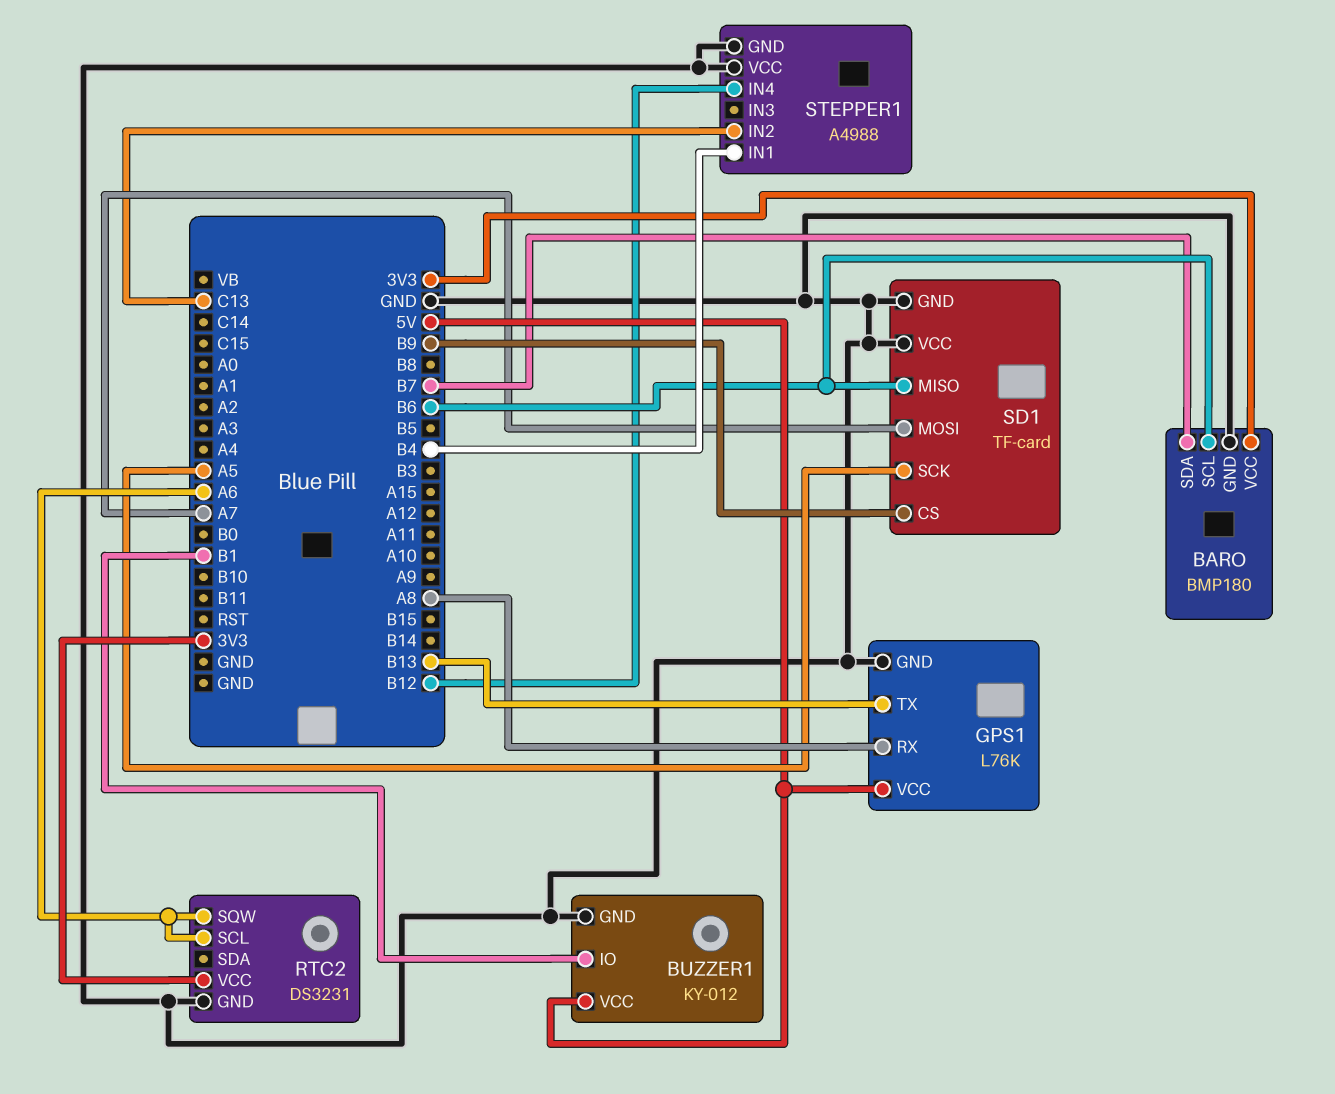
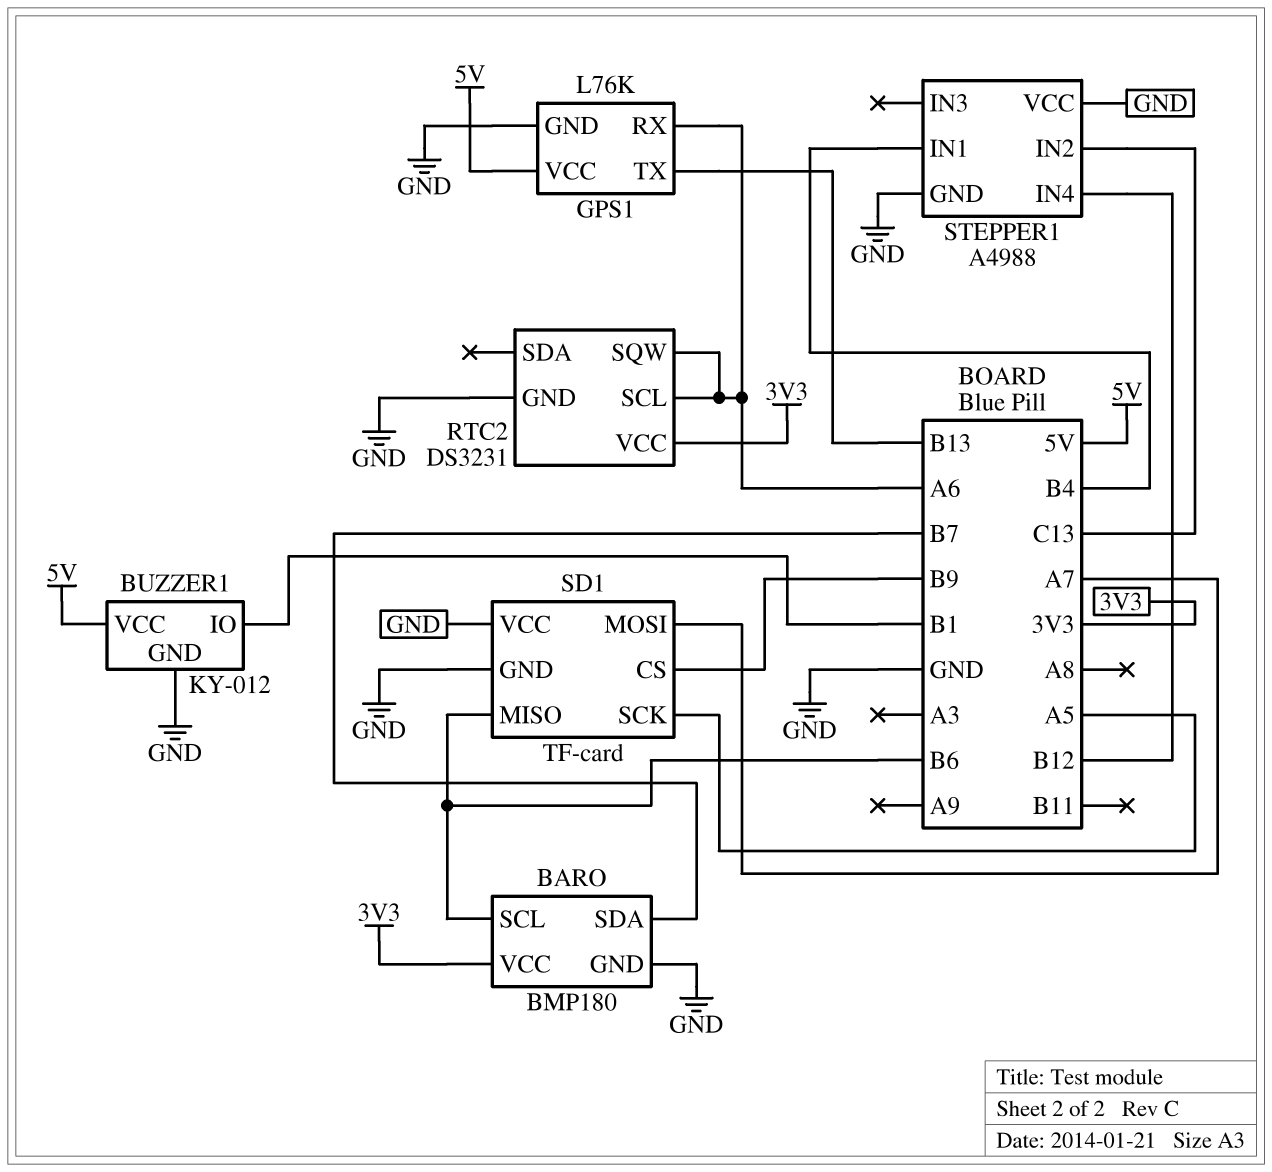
GPS1 pin RX: A8 -> A6

